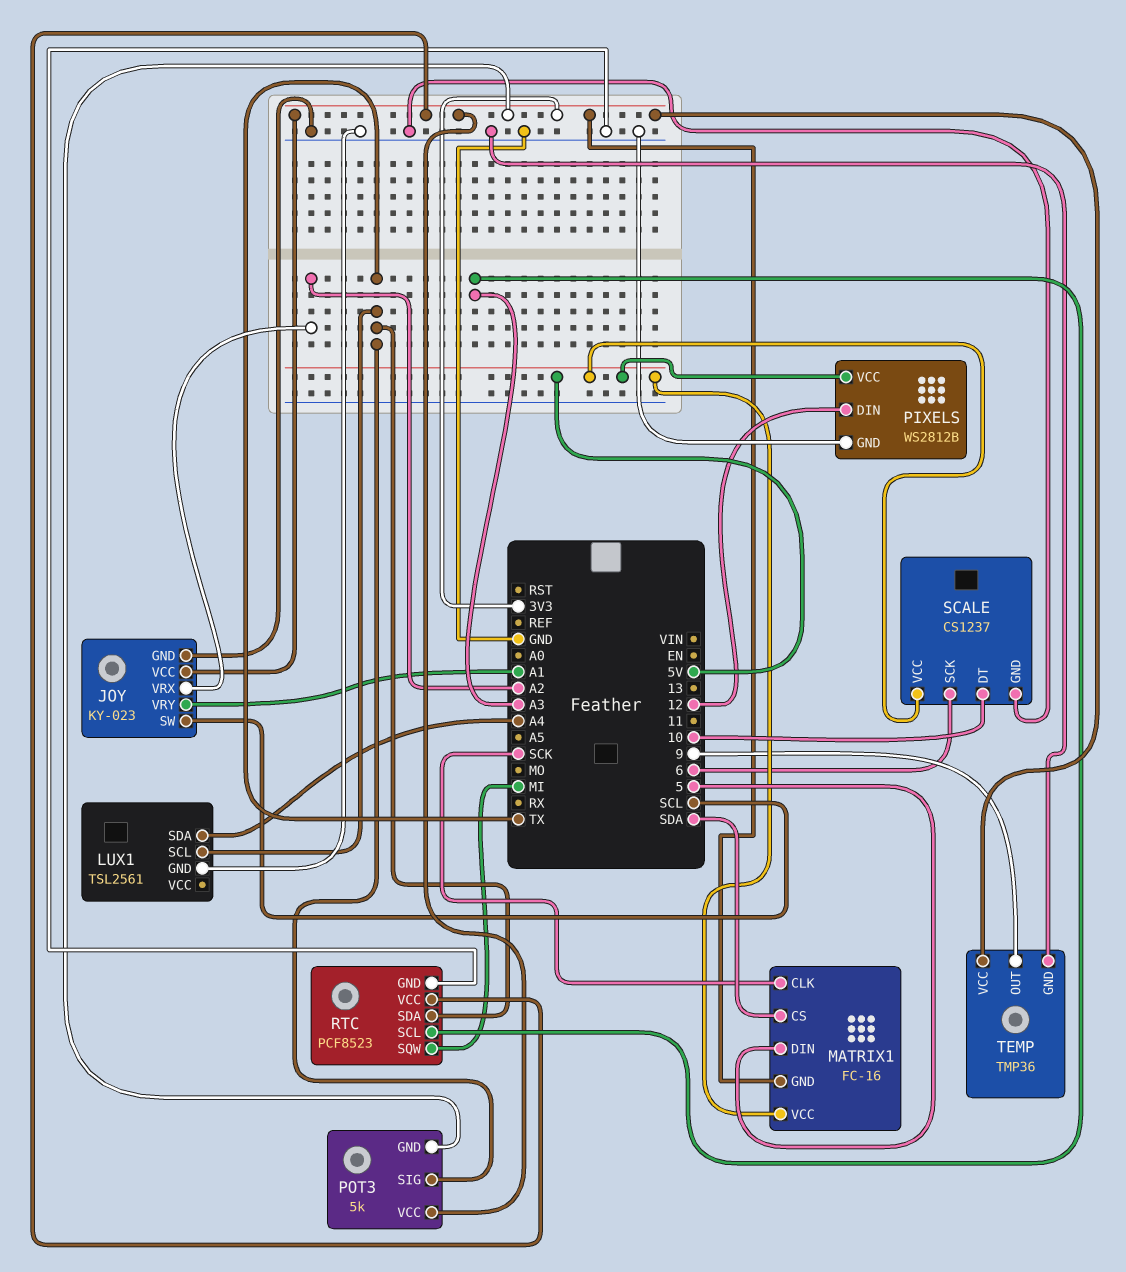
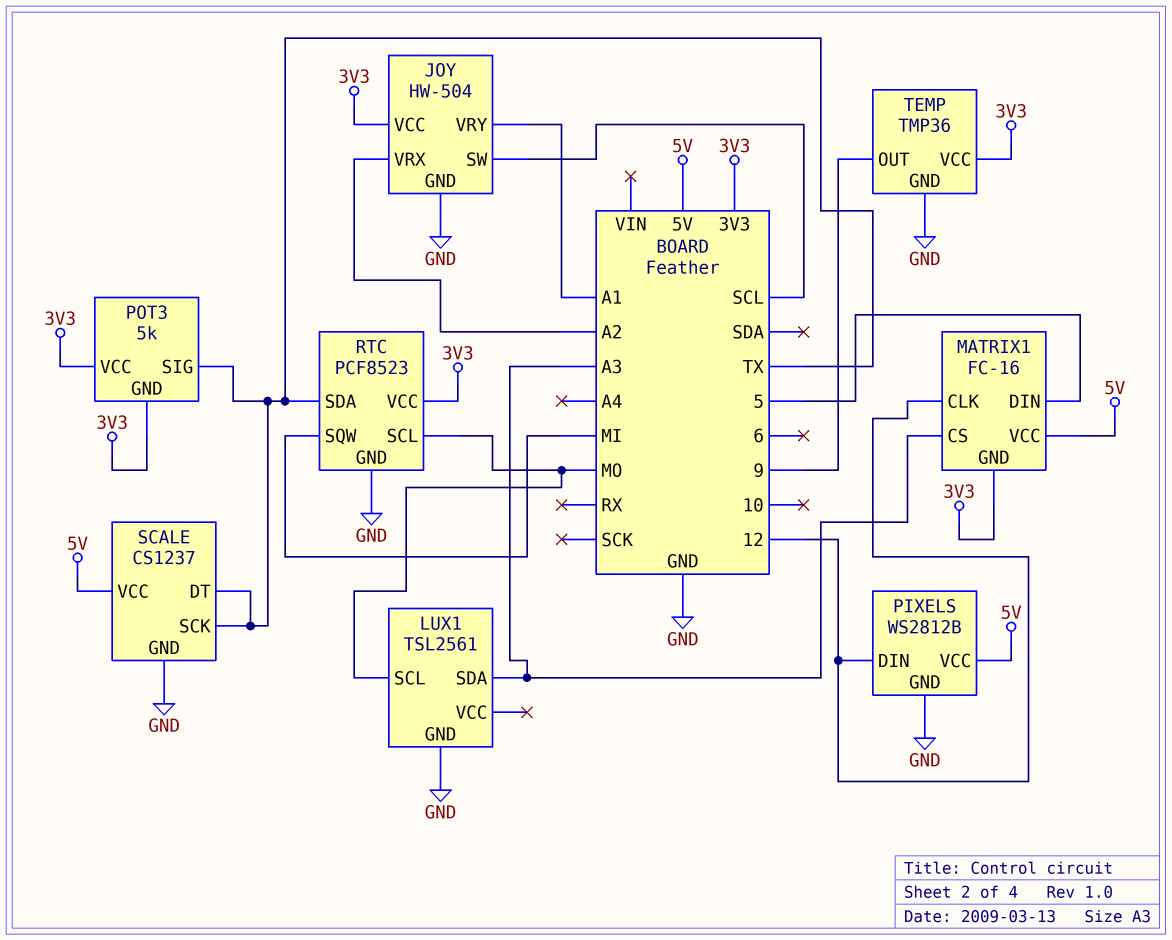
JOY: KY-023 -> HW-504
LUX1 pin SCL: TX -> MO
LUX1 pin SDA: A4 -> A3
MATRIX1 pin CLK: SCK -> 12
MATRIX1 pin CS: SDA -> A3
RTC pin SCL: A3 -> MO
SCALE pin DT: 10 -> TX
SCALE pin SCK: 6 -> TX

